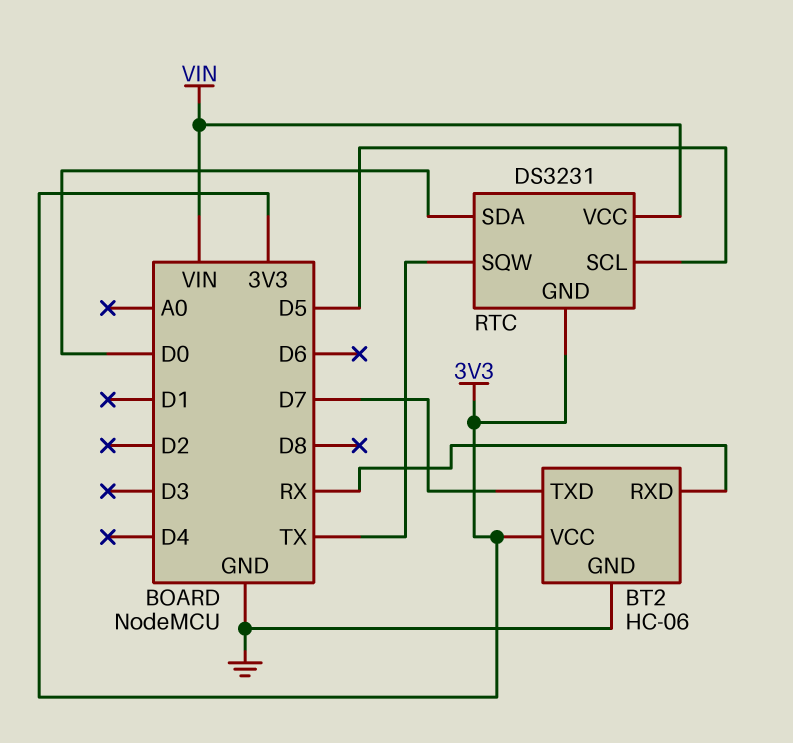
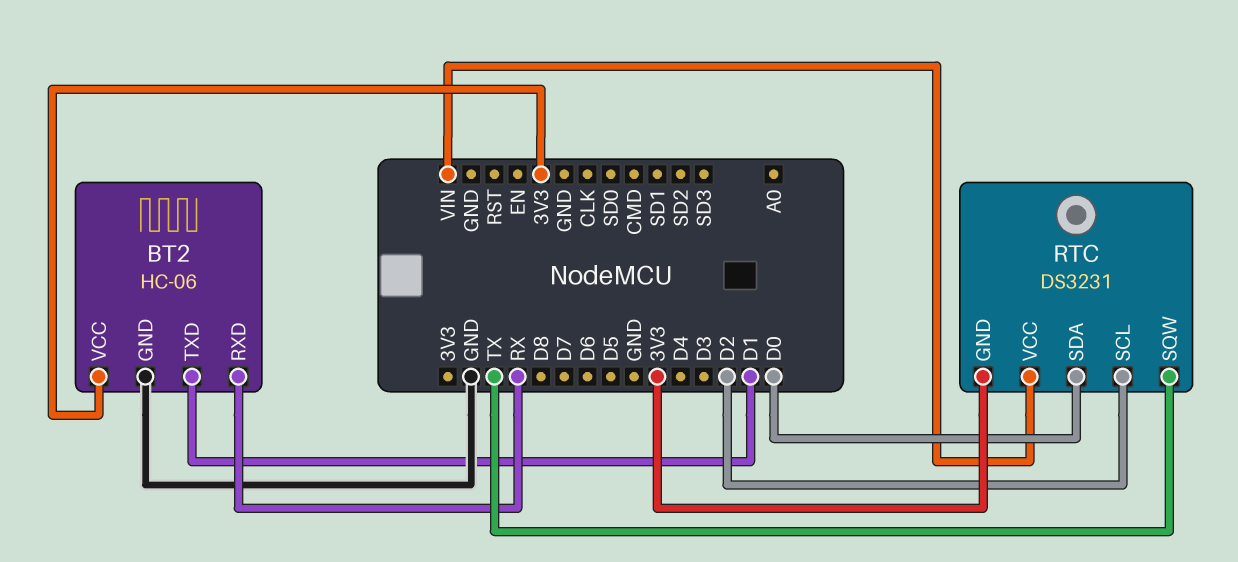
BT2 pin TXD: D7 -> D1
RTC pin SCL: D5 -> D2

